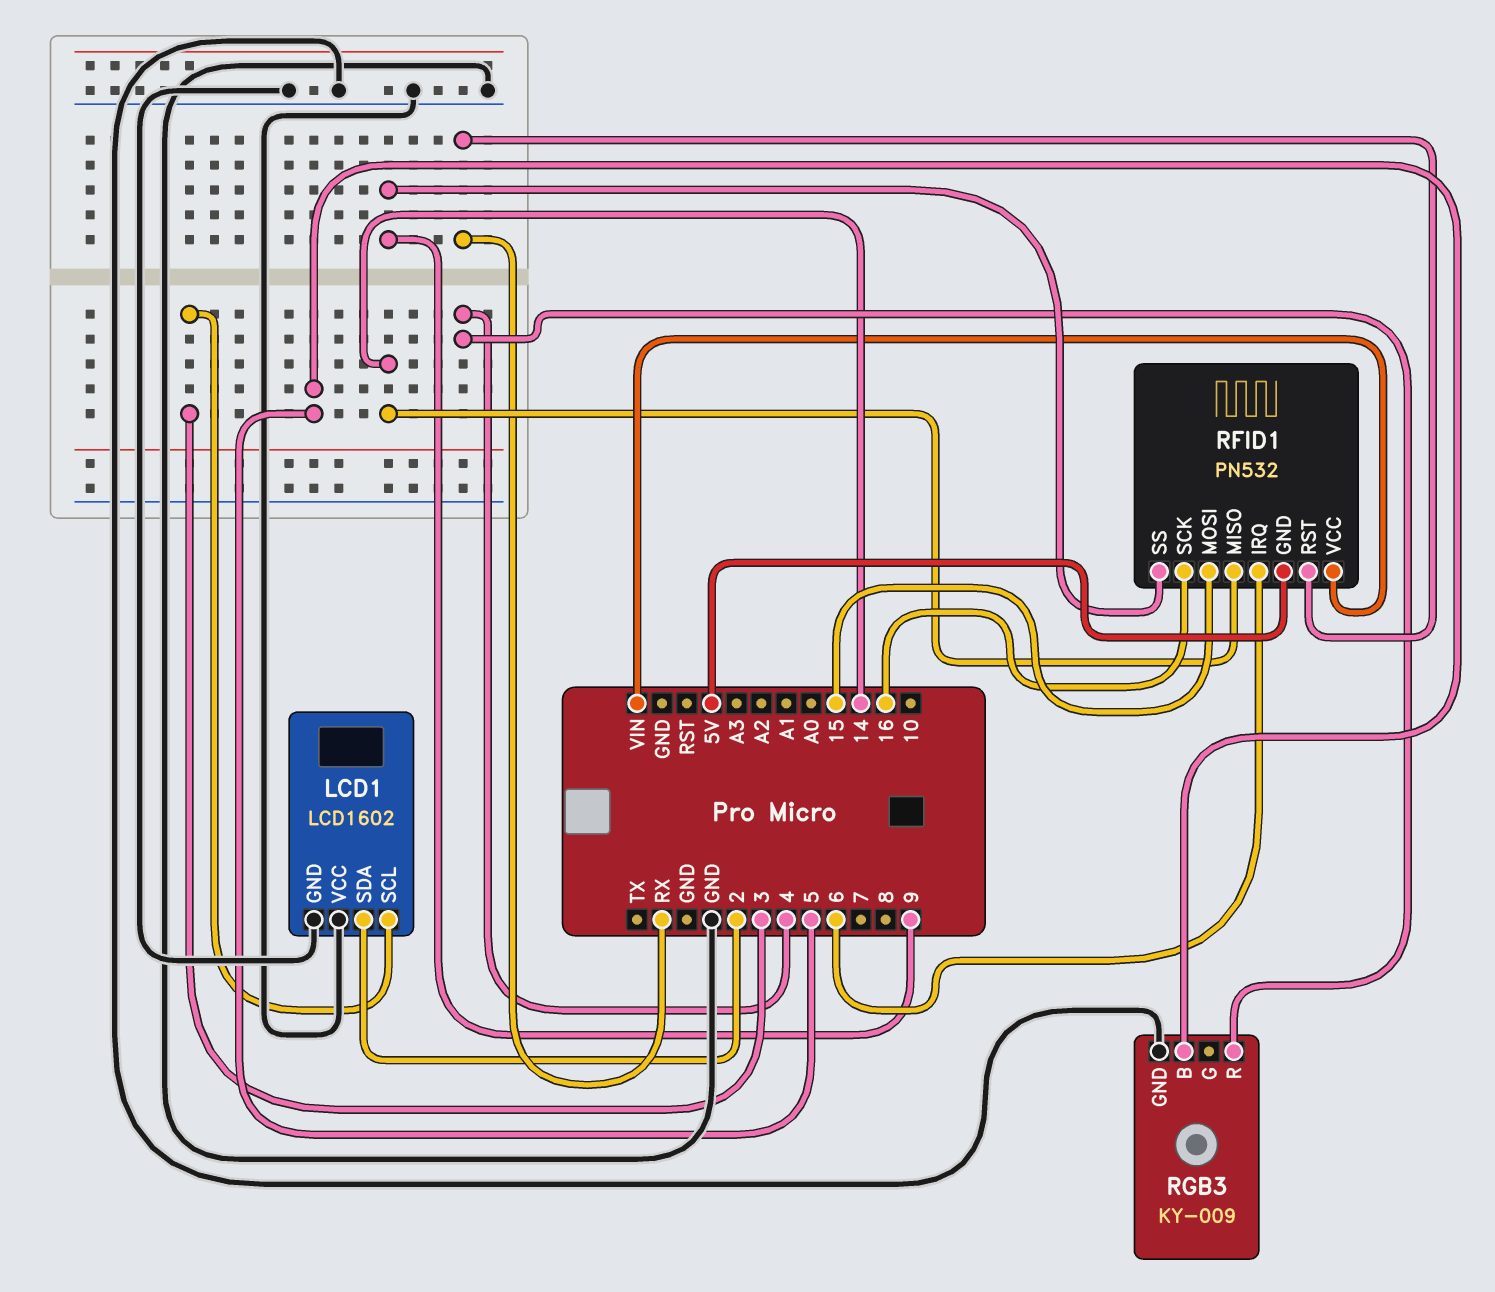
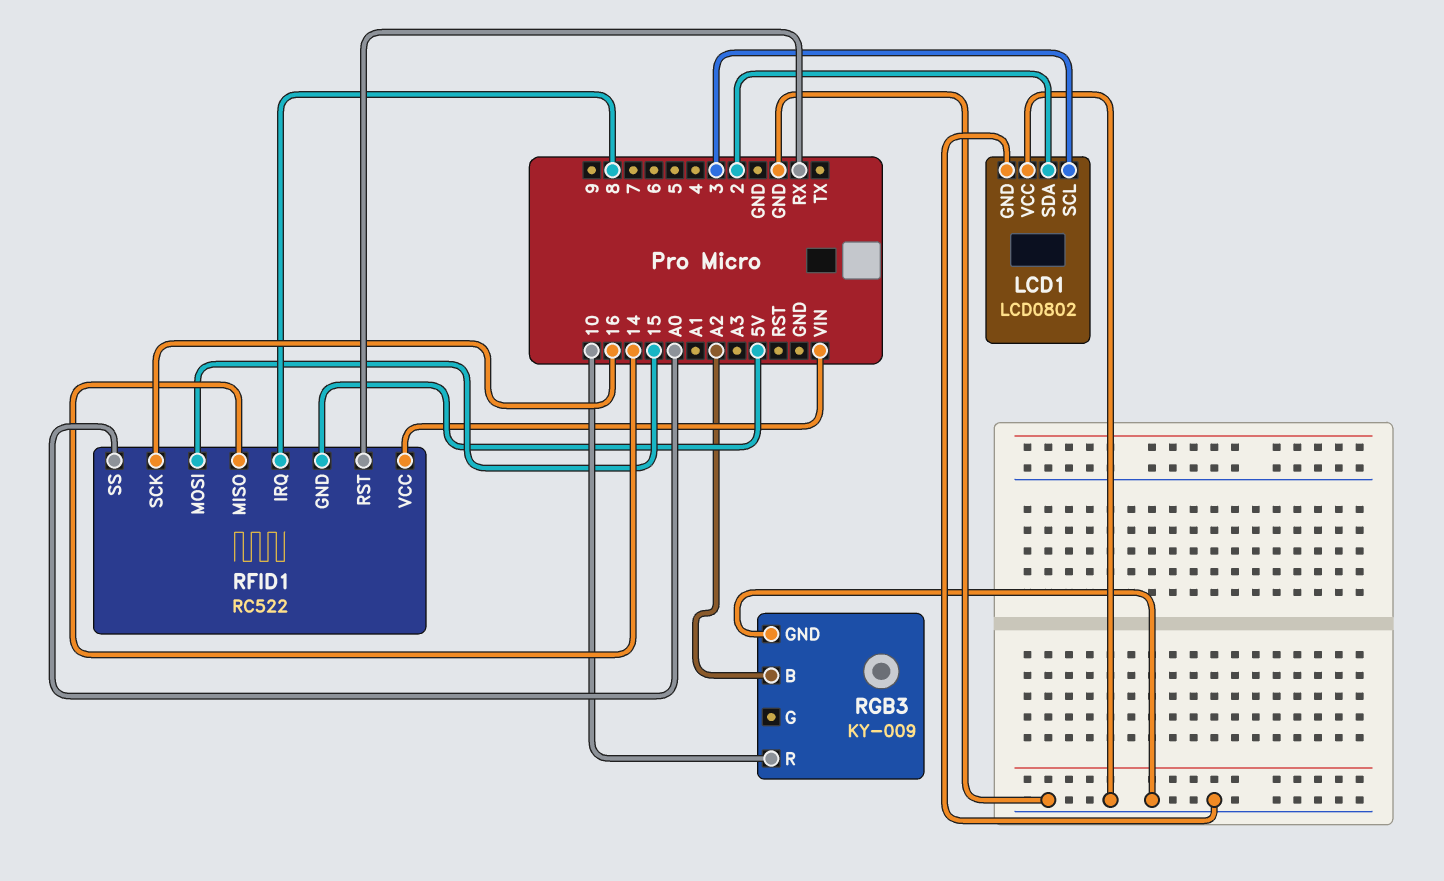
LCD1: LCD1602 -> LCD0802
RFID1: PN532 -> RC522
RFID1 pin IRQ: 6 -> 8
RFID1 pin SS: 9 -> A0
RGB3 pin B: 5 -> A2
RGB3 pin R: 4 -> 10

